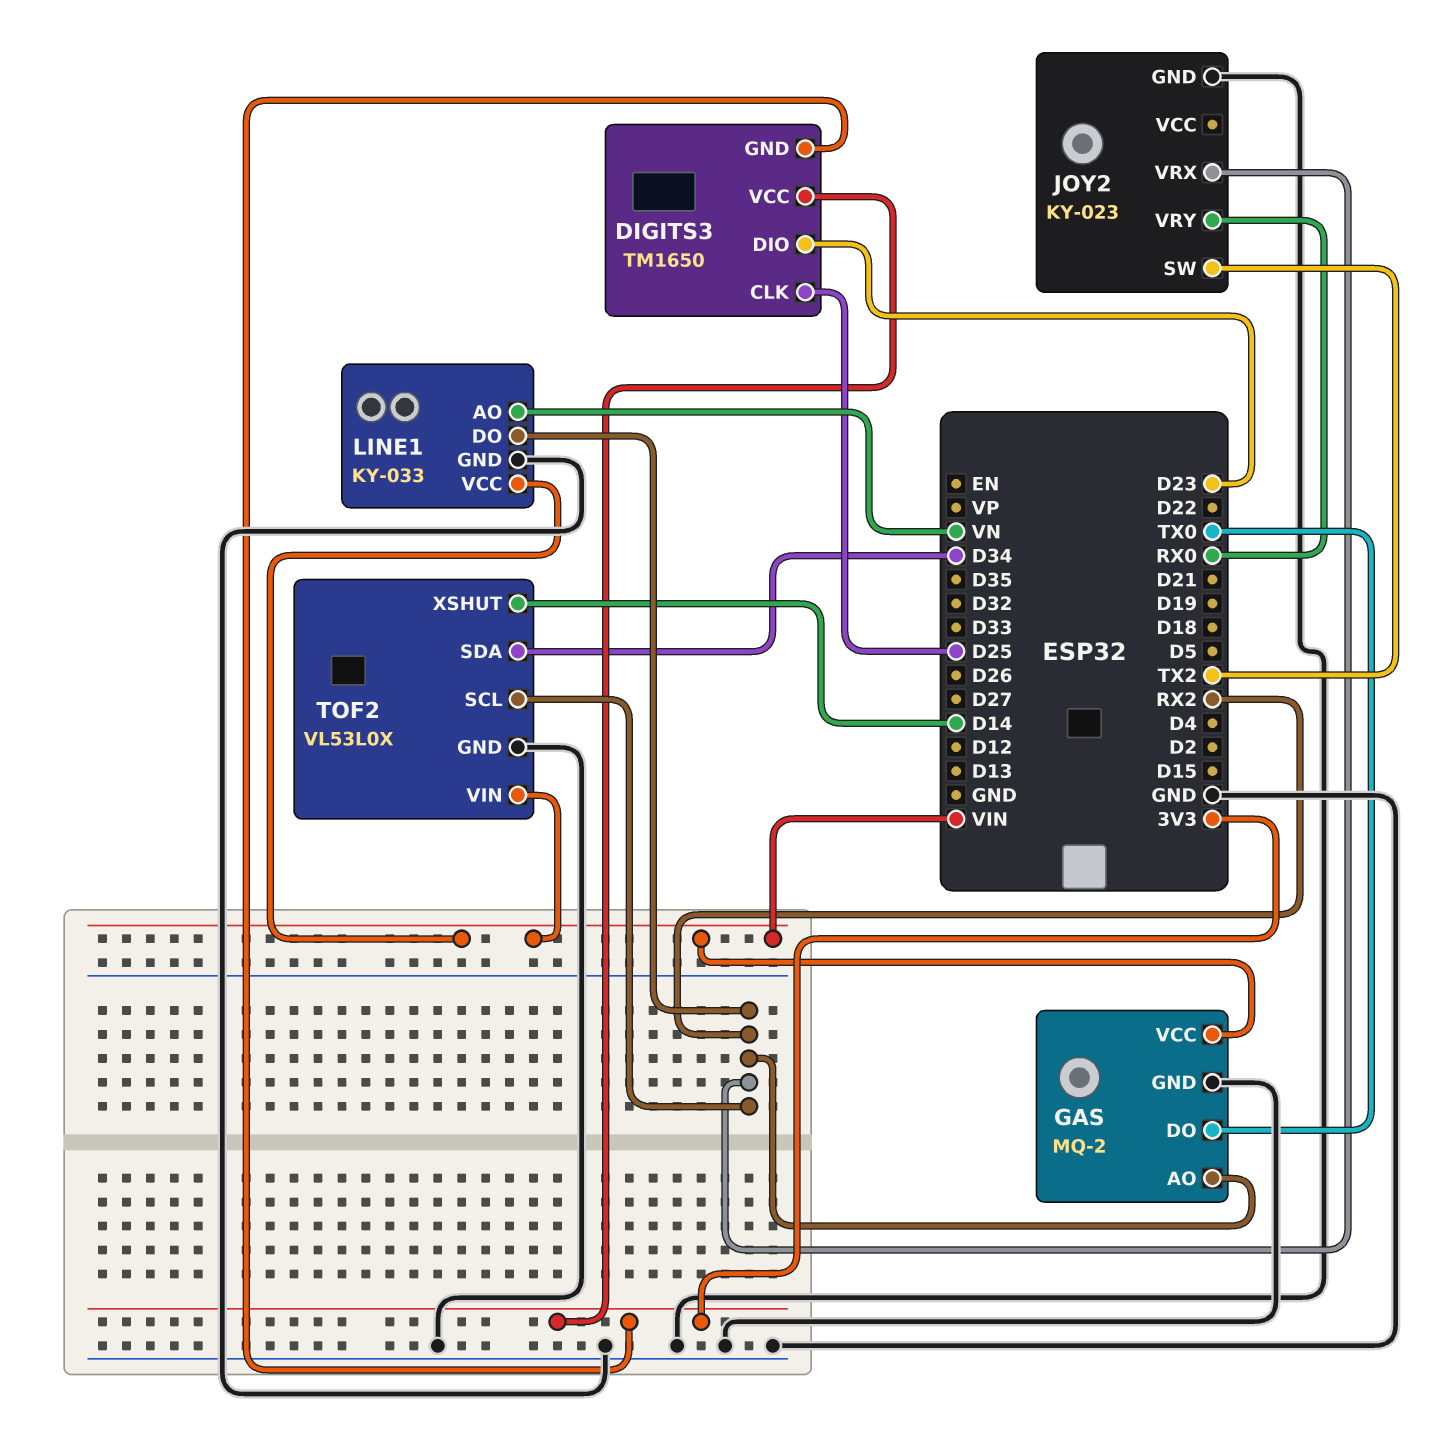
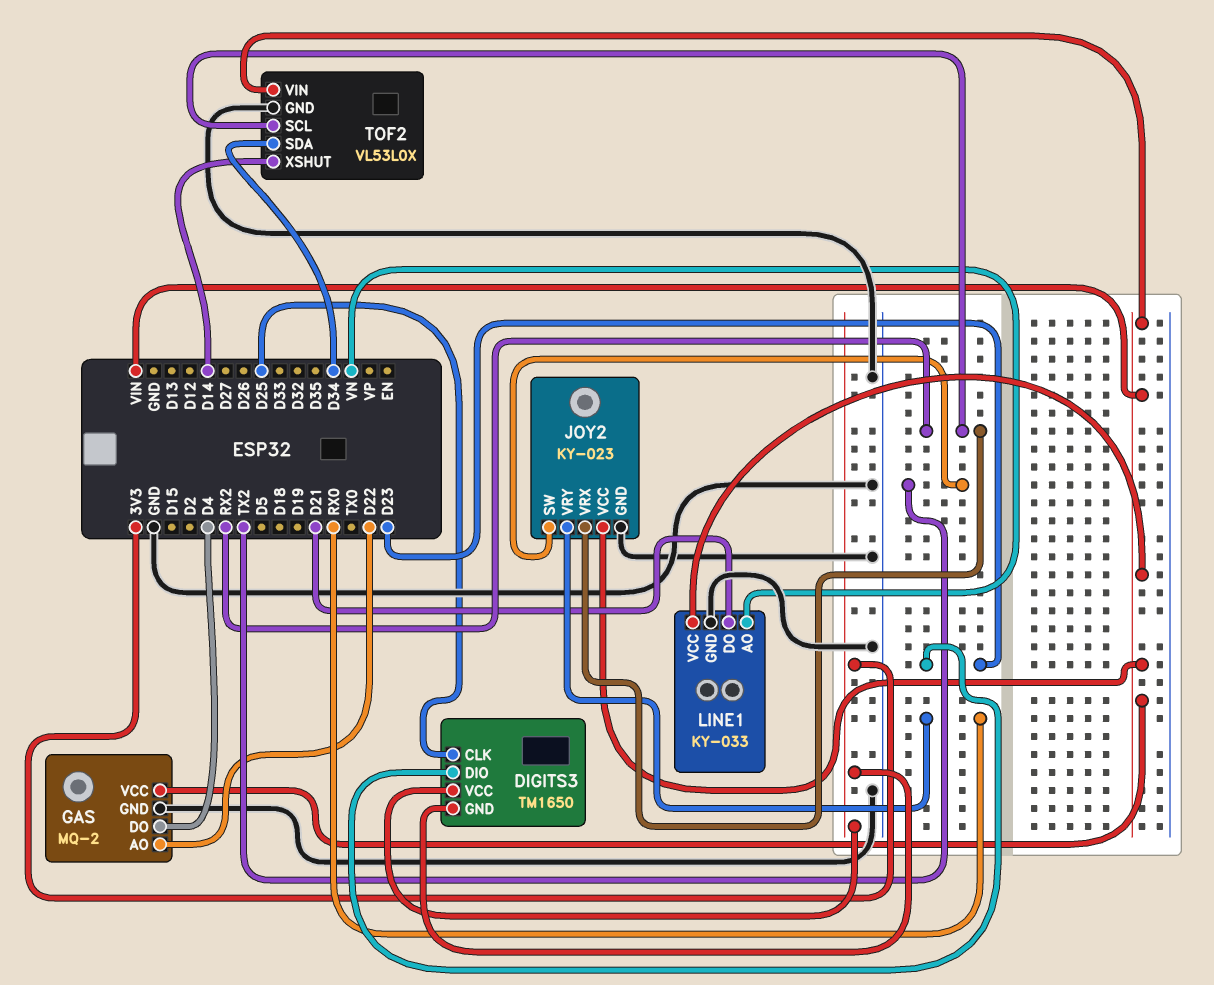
GAS pin AO: RX2 -> D22
GAS pin DO: TX0 -> D4
JOY2 pin VCC: none -> VIN
LINE1 pin DO: RX2 -> D21

